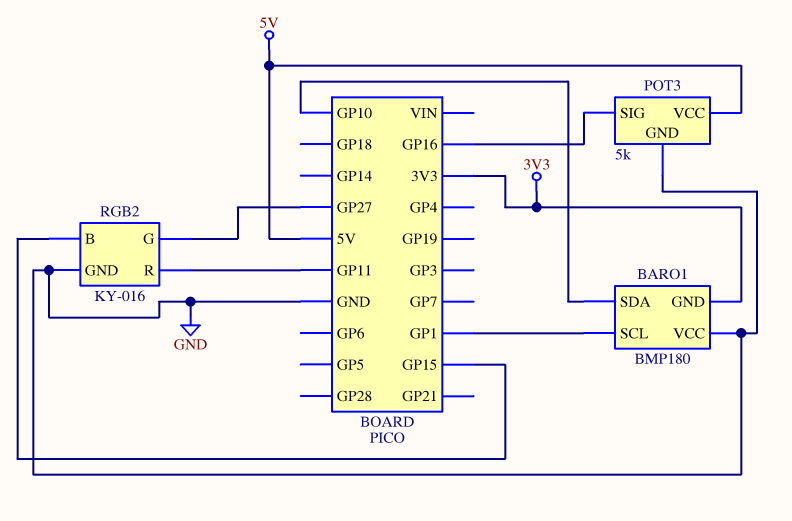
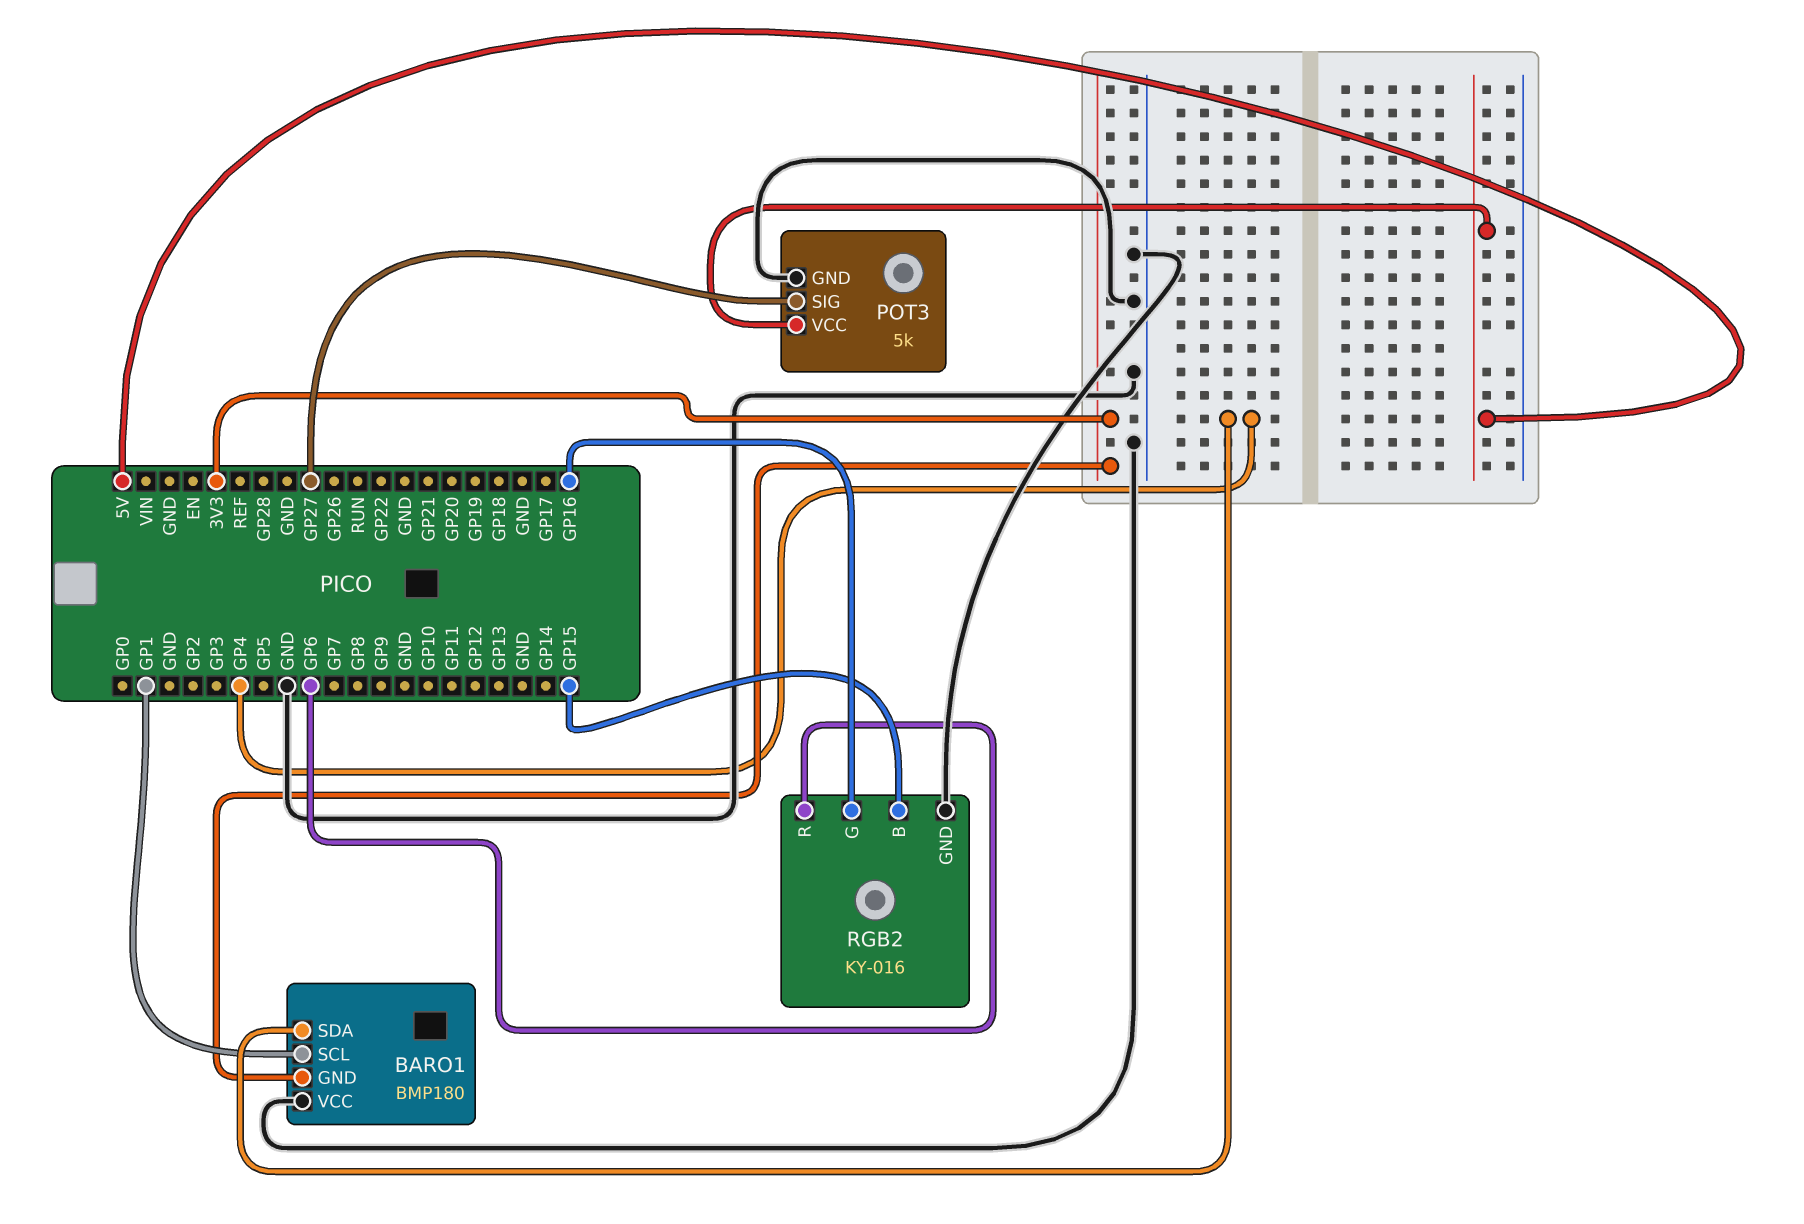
BARO1 pin SDA: GP10 -> GP4
POT3 pin SIG: GP16 -> GP27
RGB2 pin G: GP27 -> GP16
RGB2 pin R: GP11 -> GP6

